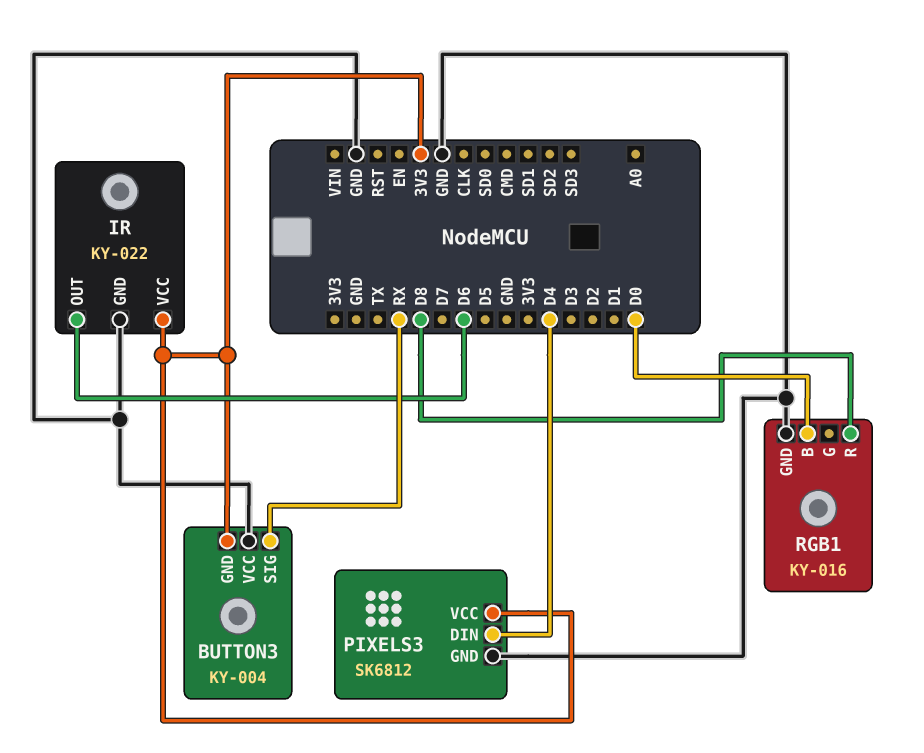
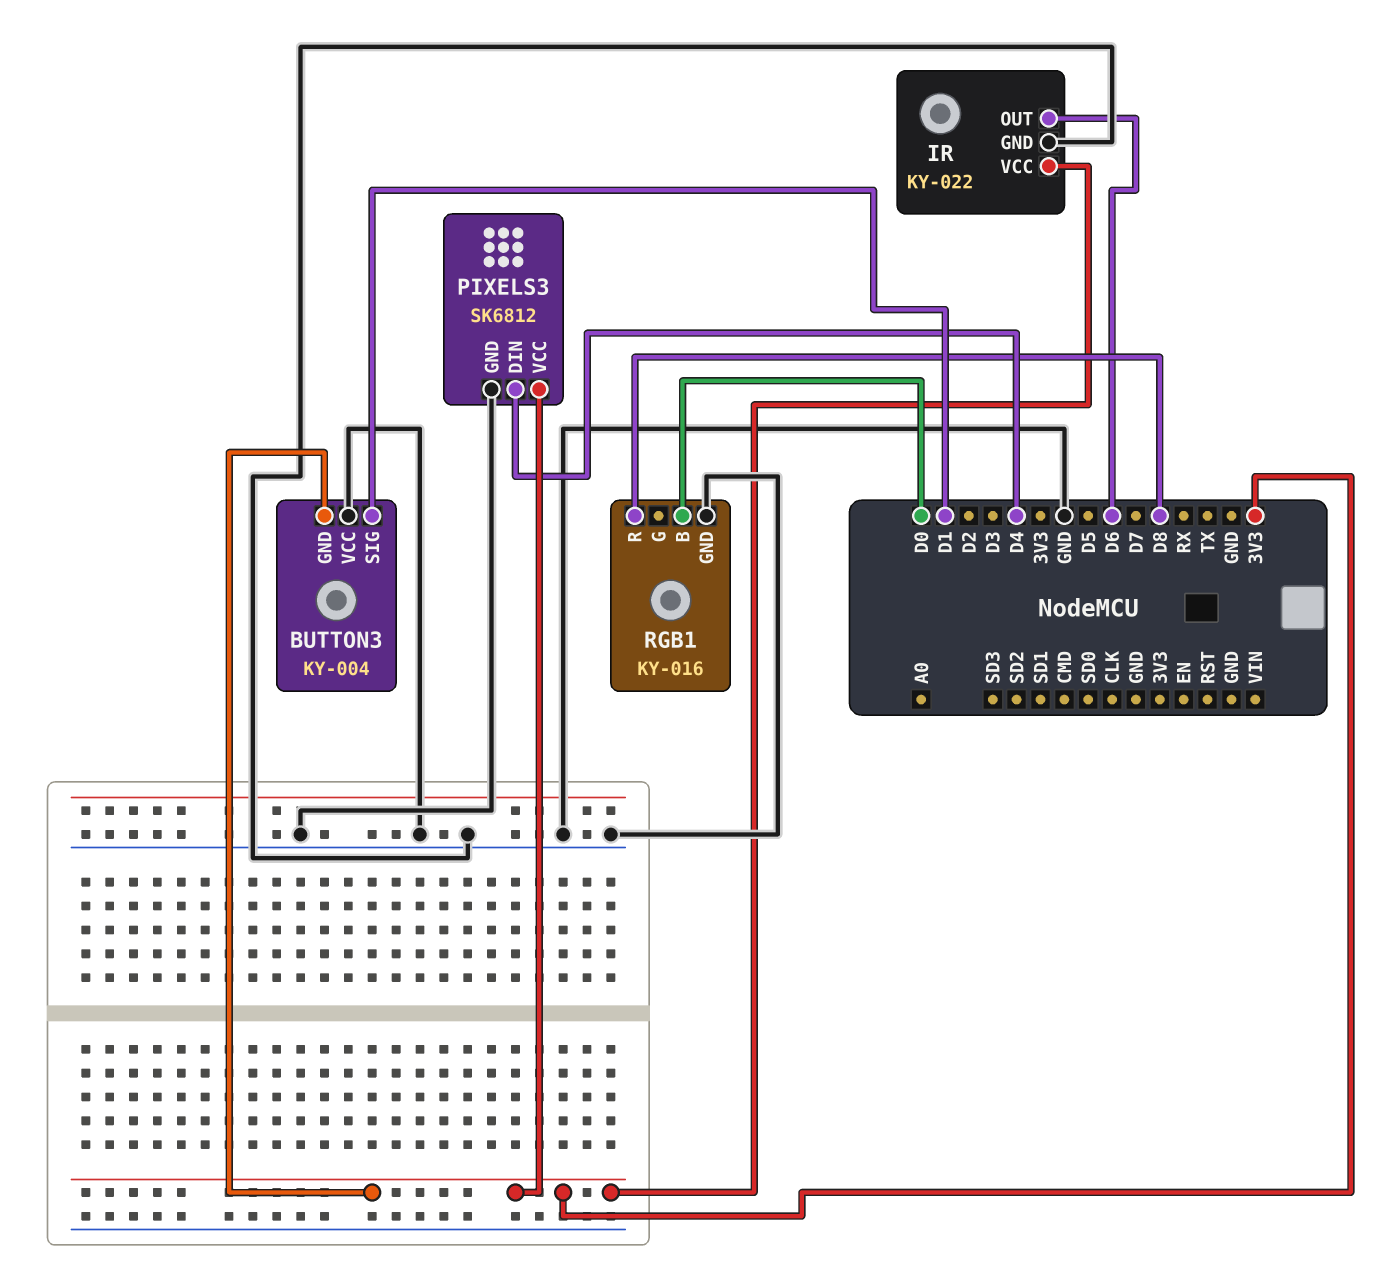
BUTTON3 pin SIG: RX -> D1

